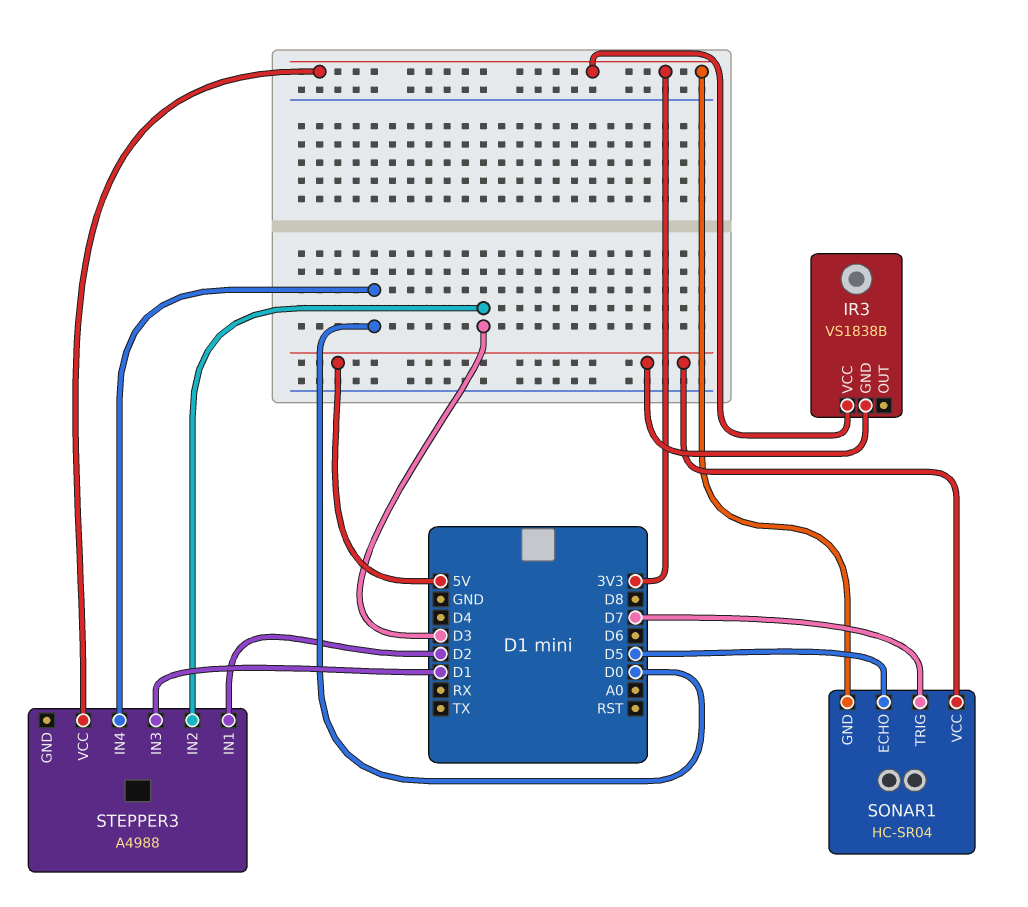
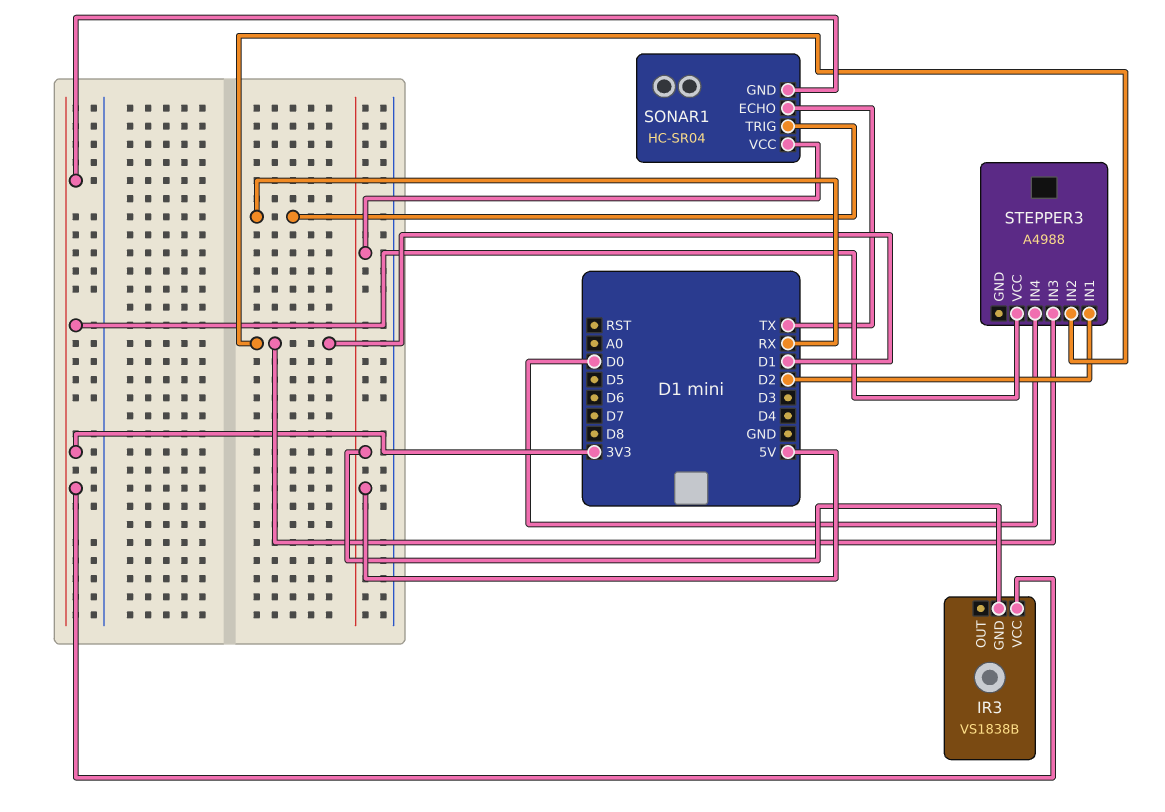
SONAR1 pin ECHO: D5 -> TX
SONAR1 pin TRIG: D7 -> RX
STEPPER3 pin IN2: D3 -> D1

